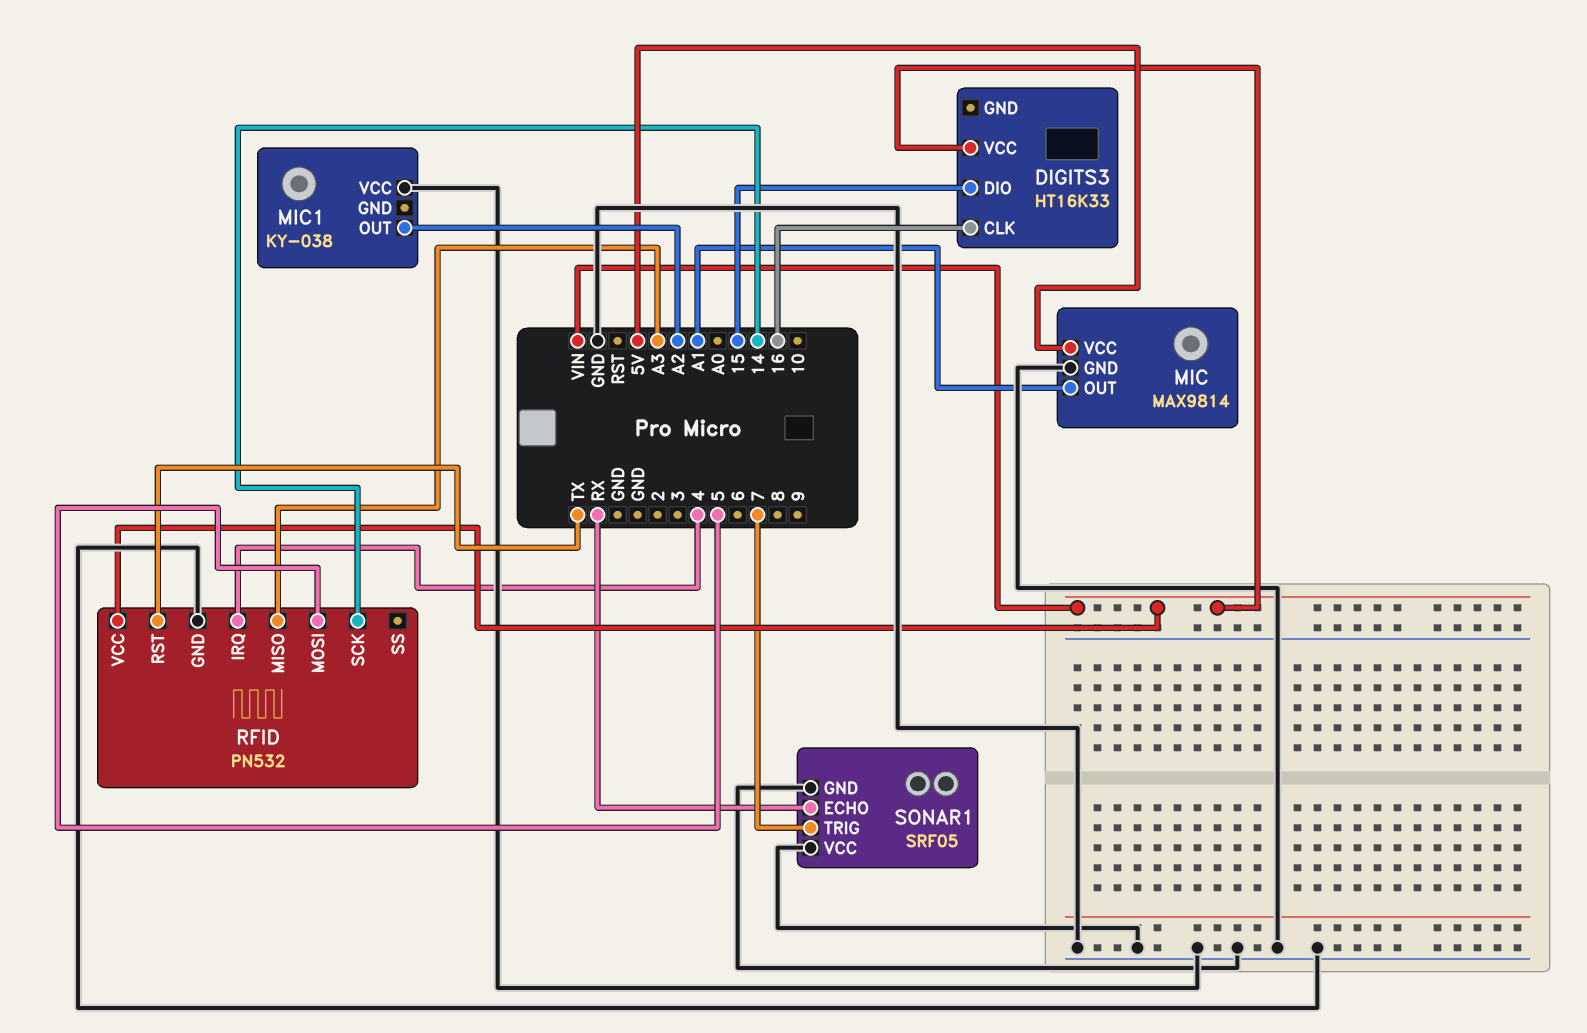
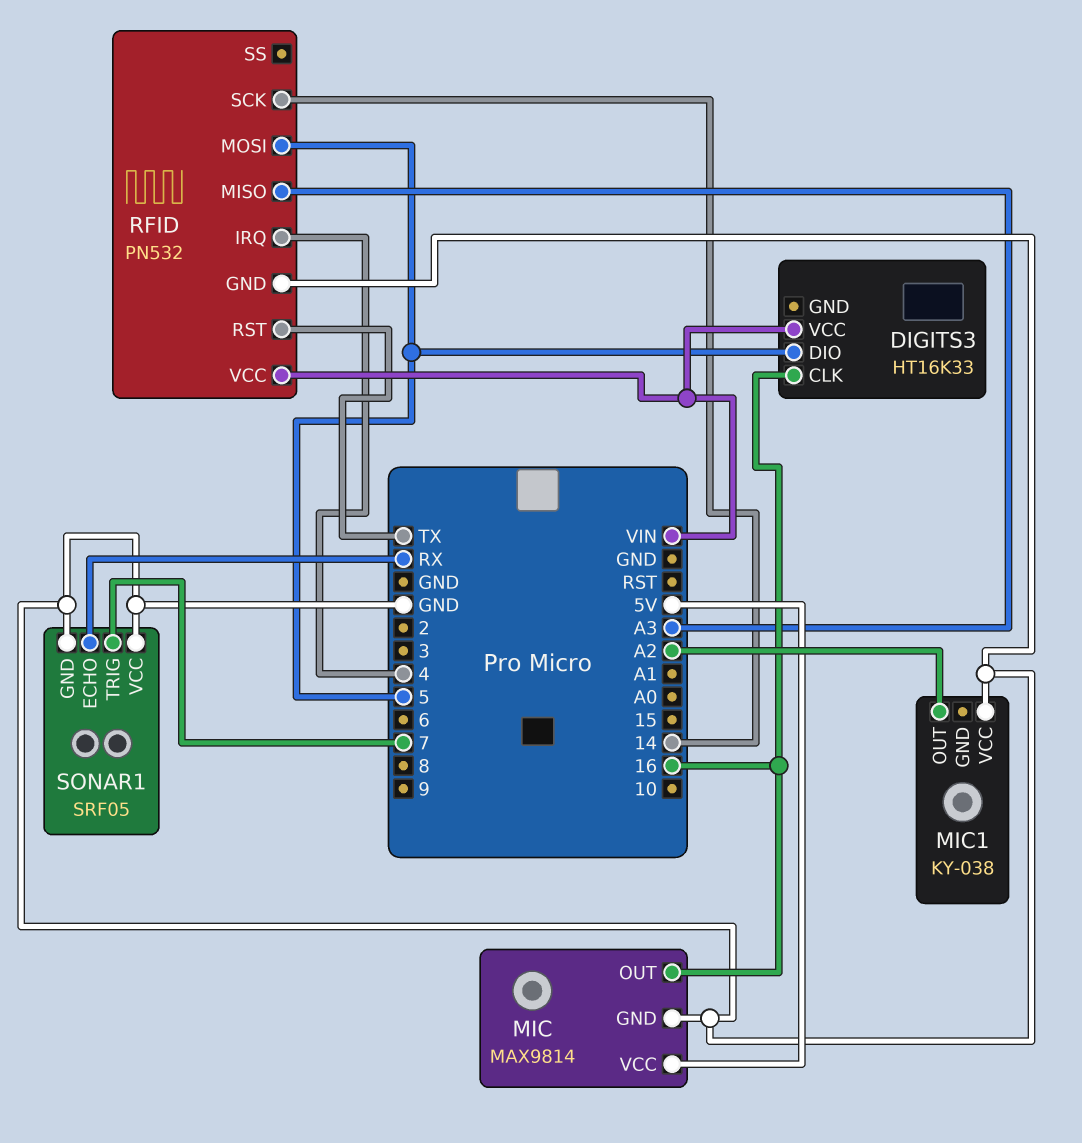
DIGITS3 pin DIO: 15 -> 5
MIC pin OUT: A1 -> 16

